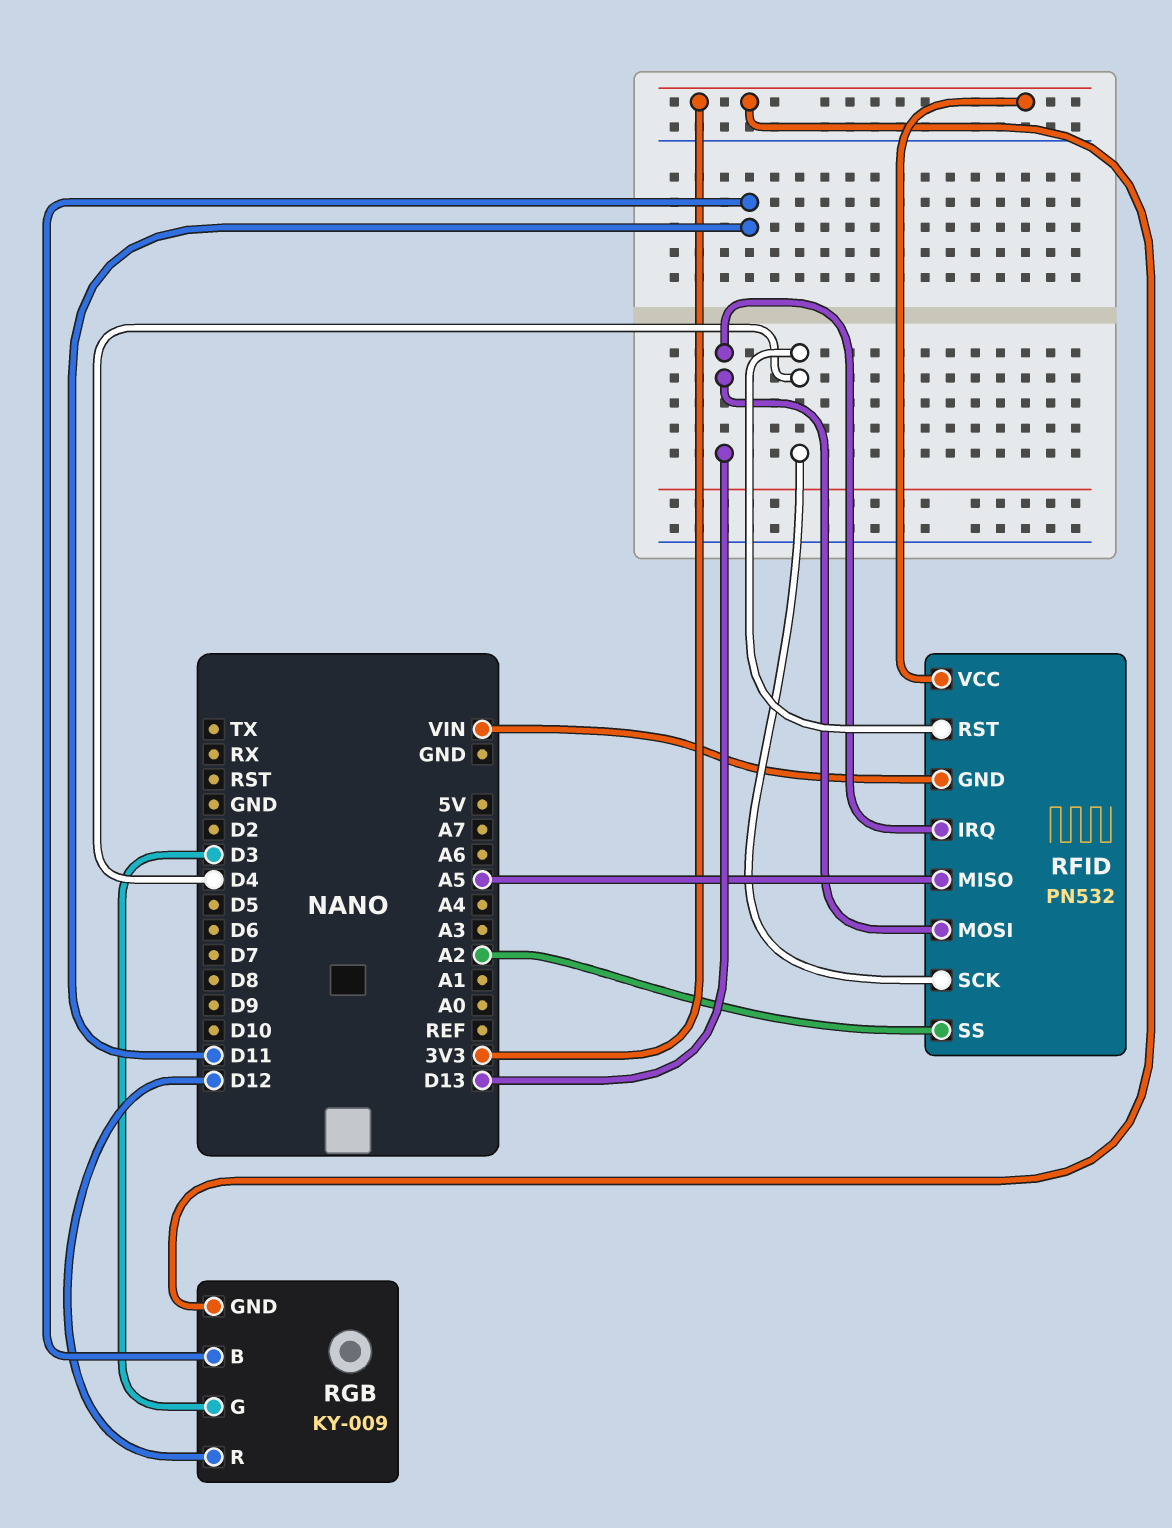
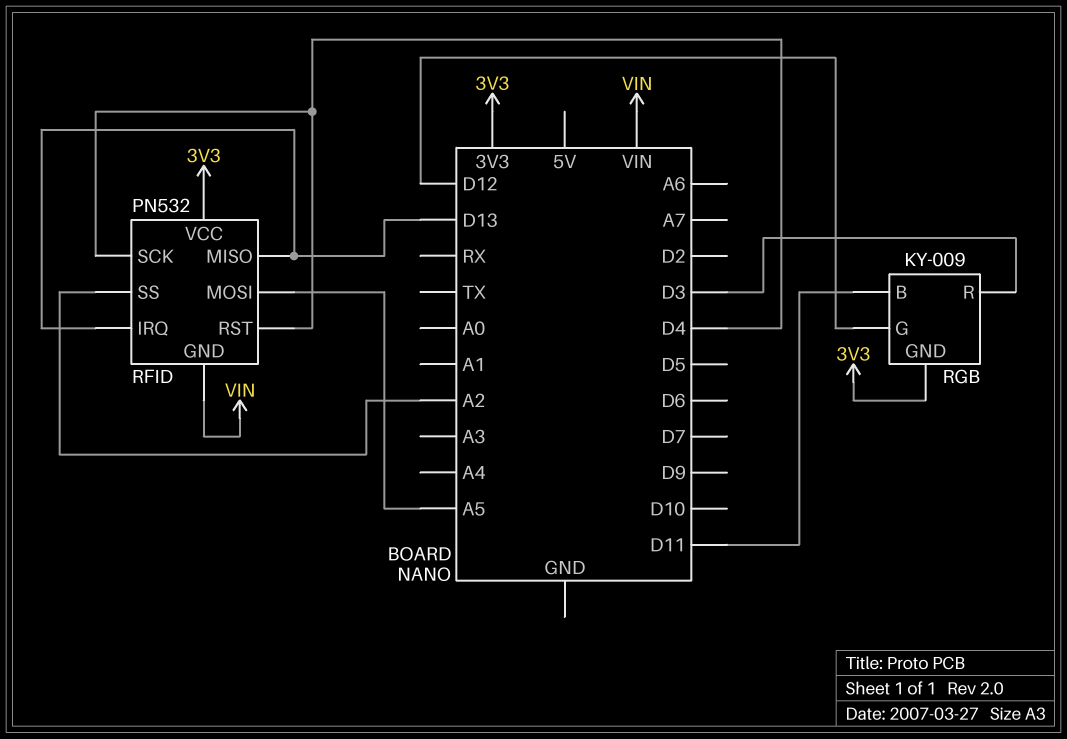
RFID pin MISO: A5 -> D13
RFID pin MOSI: D13 -> A5
RGB pin G: D3 -> D12
RGB pin R: D12 -> D3

